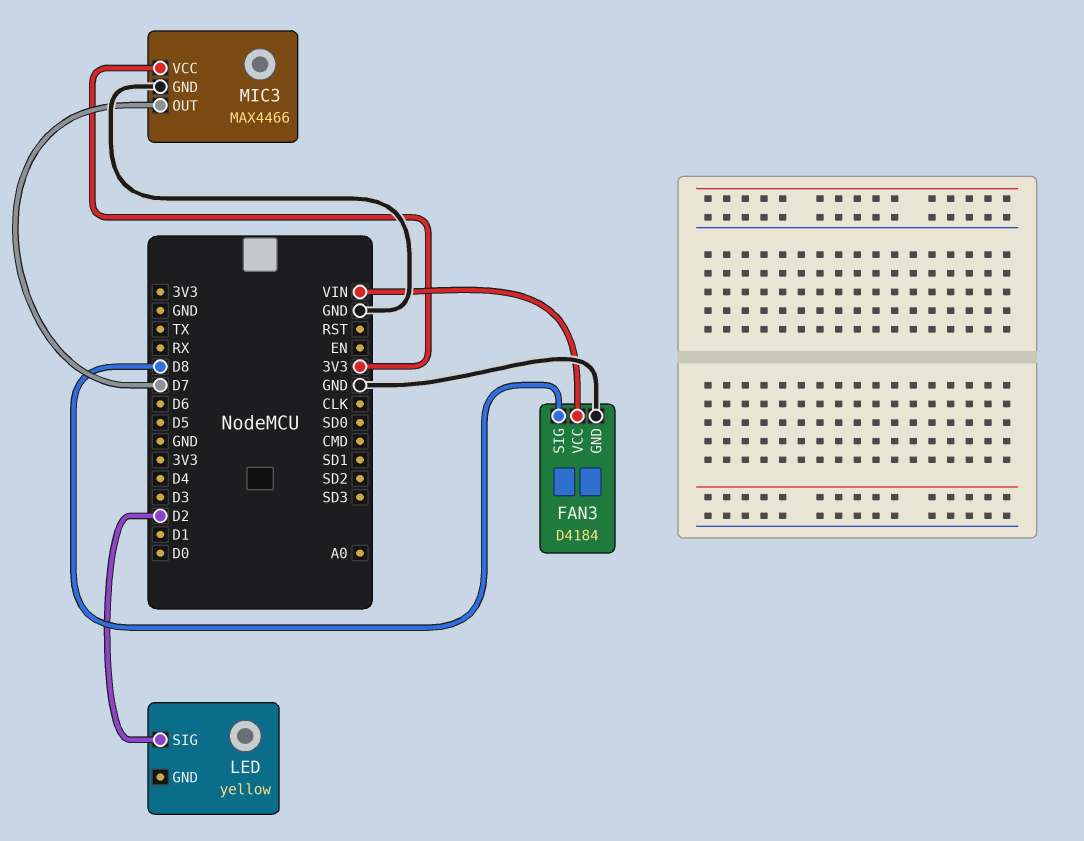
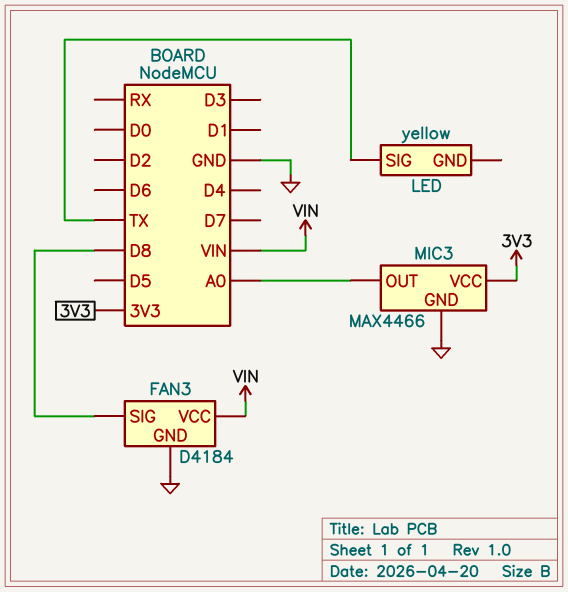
LED pin SIG: D2 -> TX
MIC3 pin OUT: D7 -> A0

